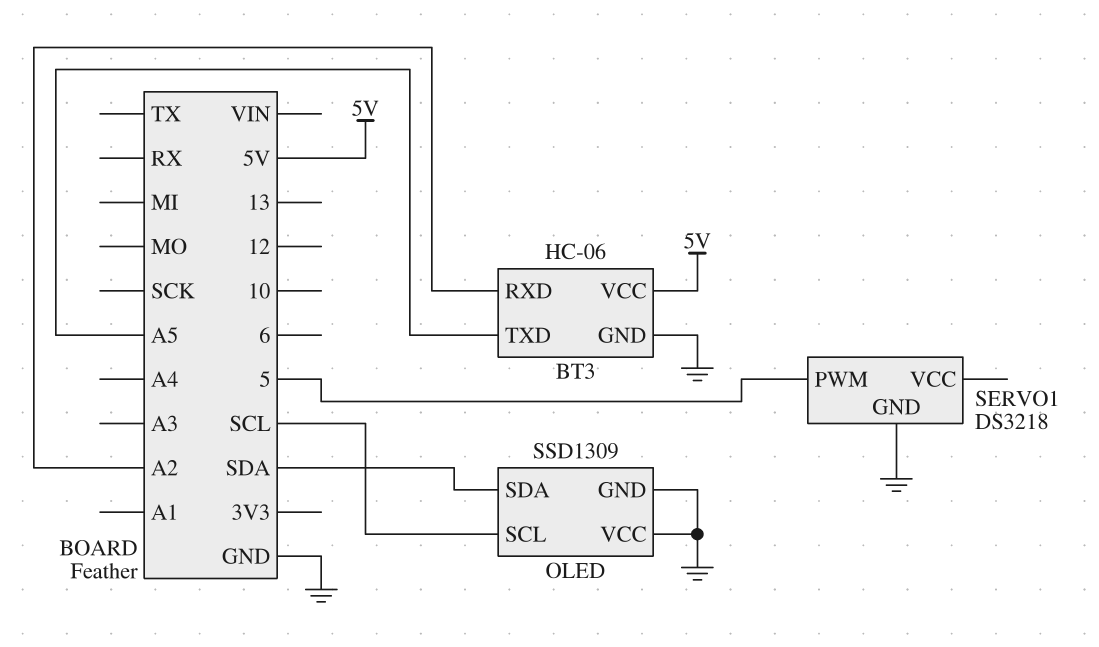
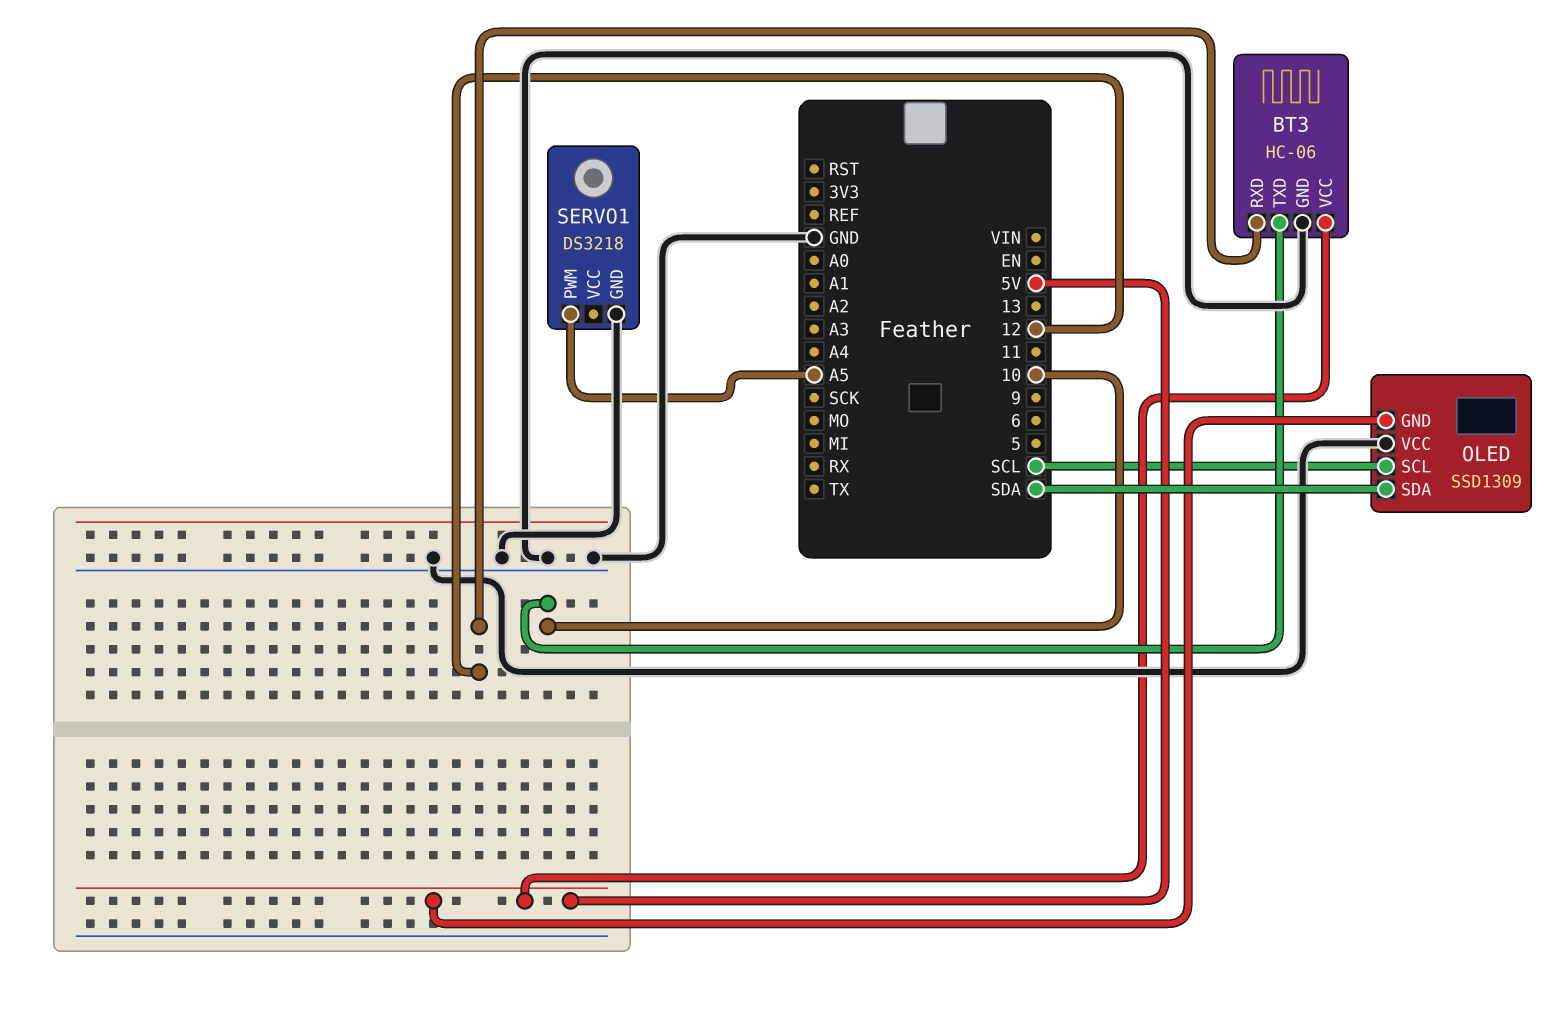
BT3 pin RXD: A2 -> 12
BT3 pin TXD: A5 -> 10
OLED pin GND: GND -> 5V
SERVO1 pin PWM: 5 -> A5

